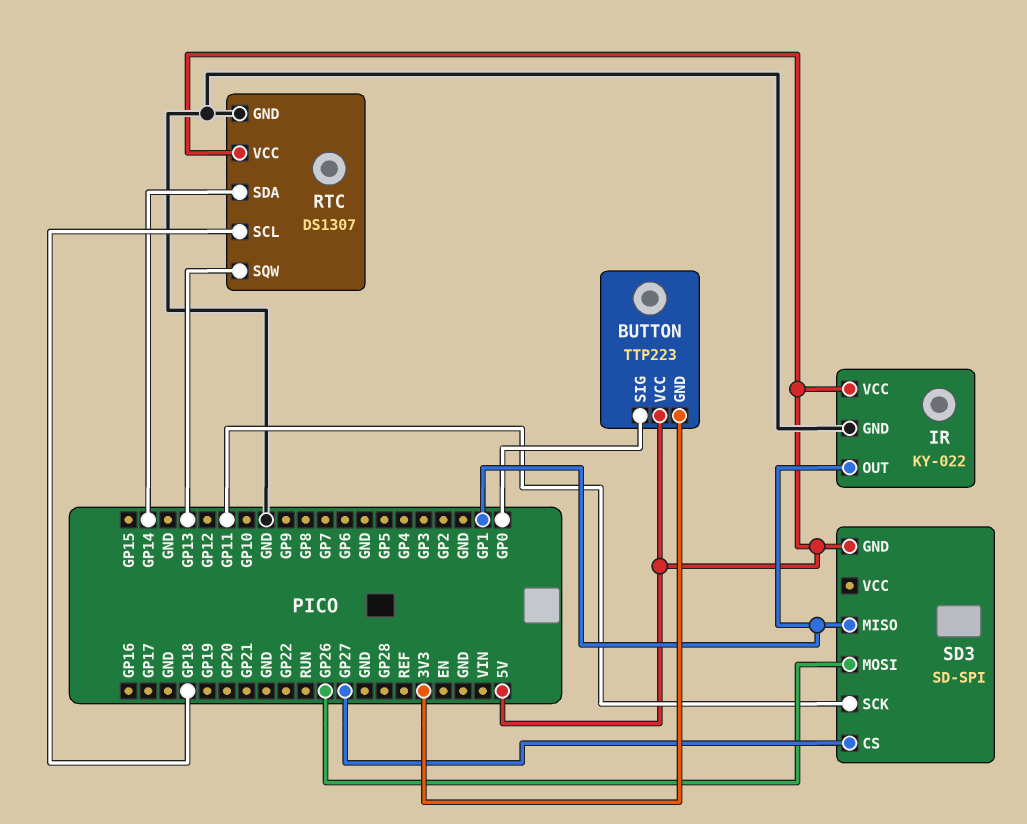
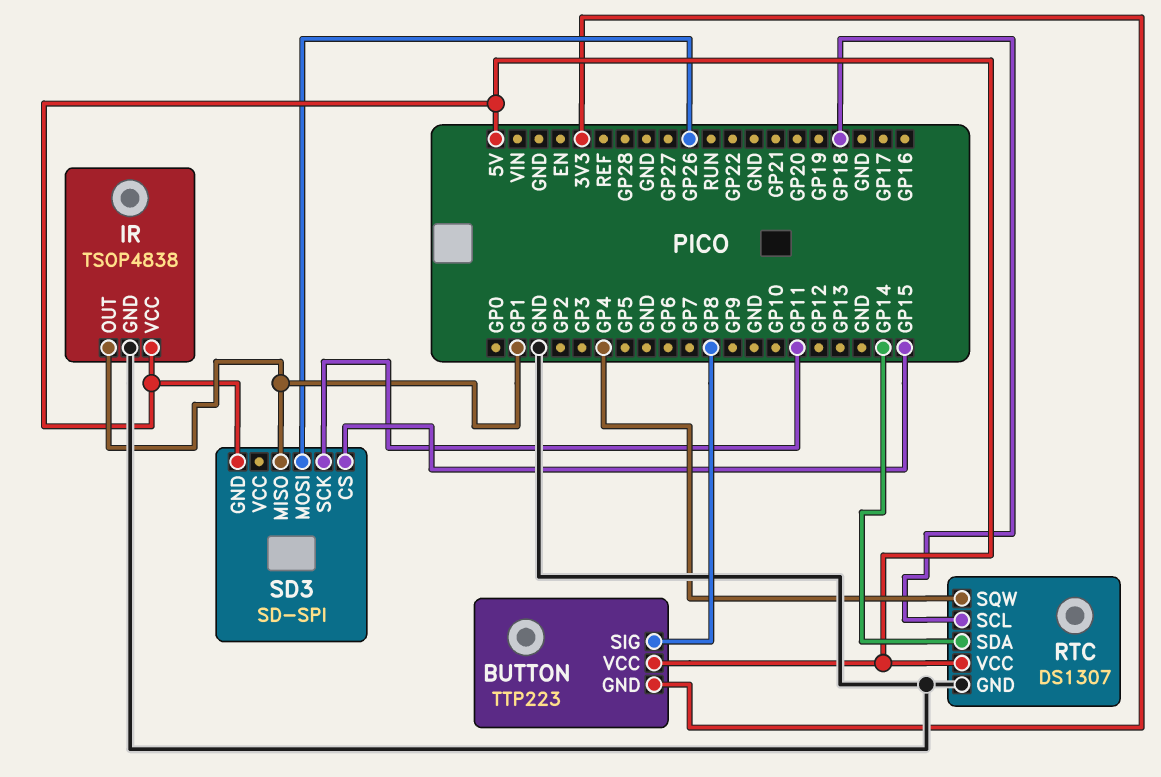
BUTTON pin SIG: GP0 -> GP8
IR: KY-022 -> TSOP4838
RTC pin SQW: GP13 -> GP4
SD3 pin CS: GP27 -> GP15

